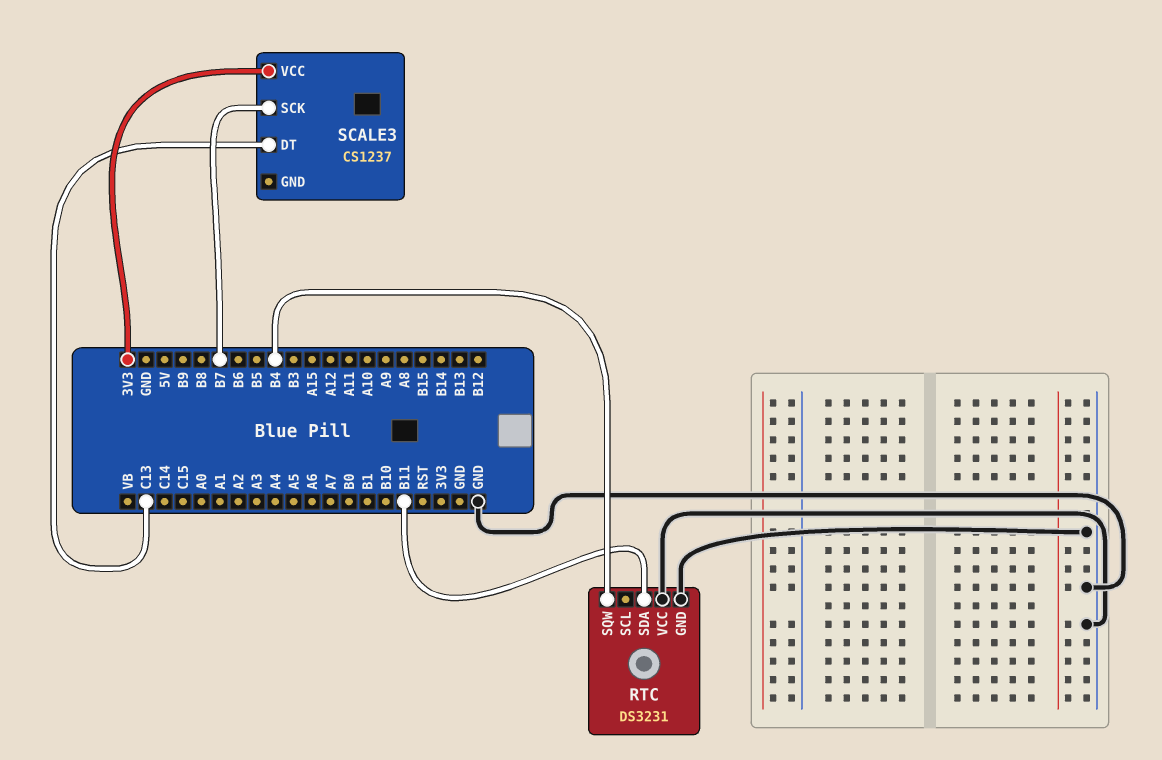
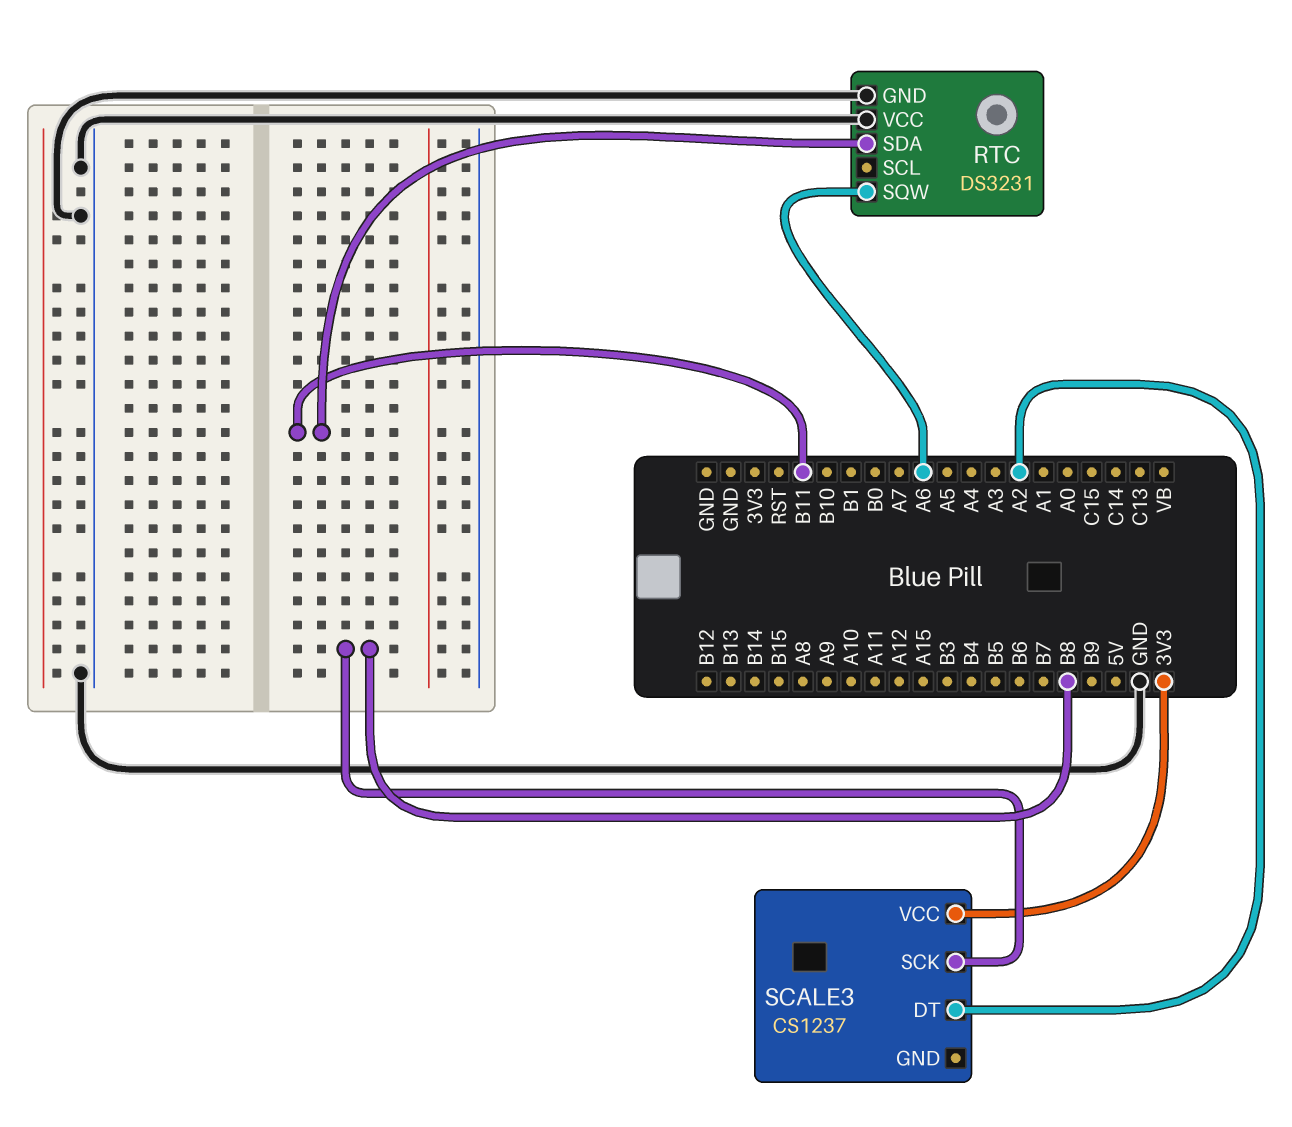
RTC pin SQW: B4 -> A6
SCALE3 pin DT: C13 -> A2
SCALE3 pin SCK: B7 -> B8

